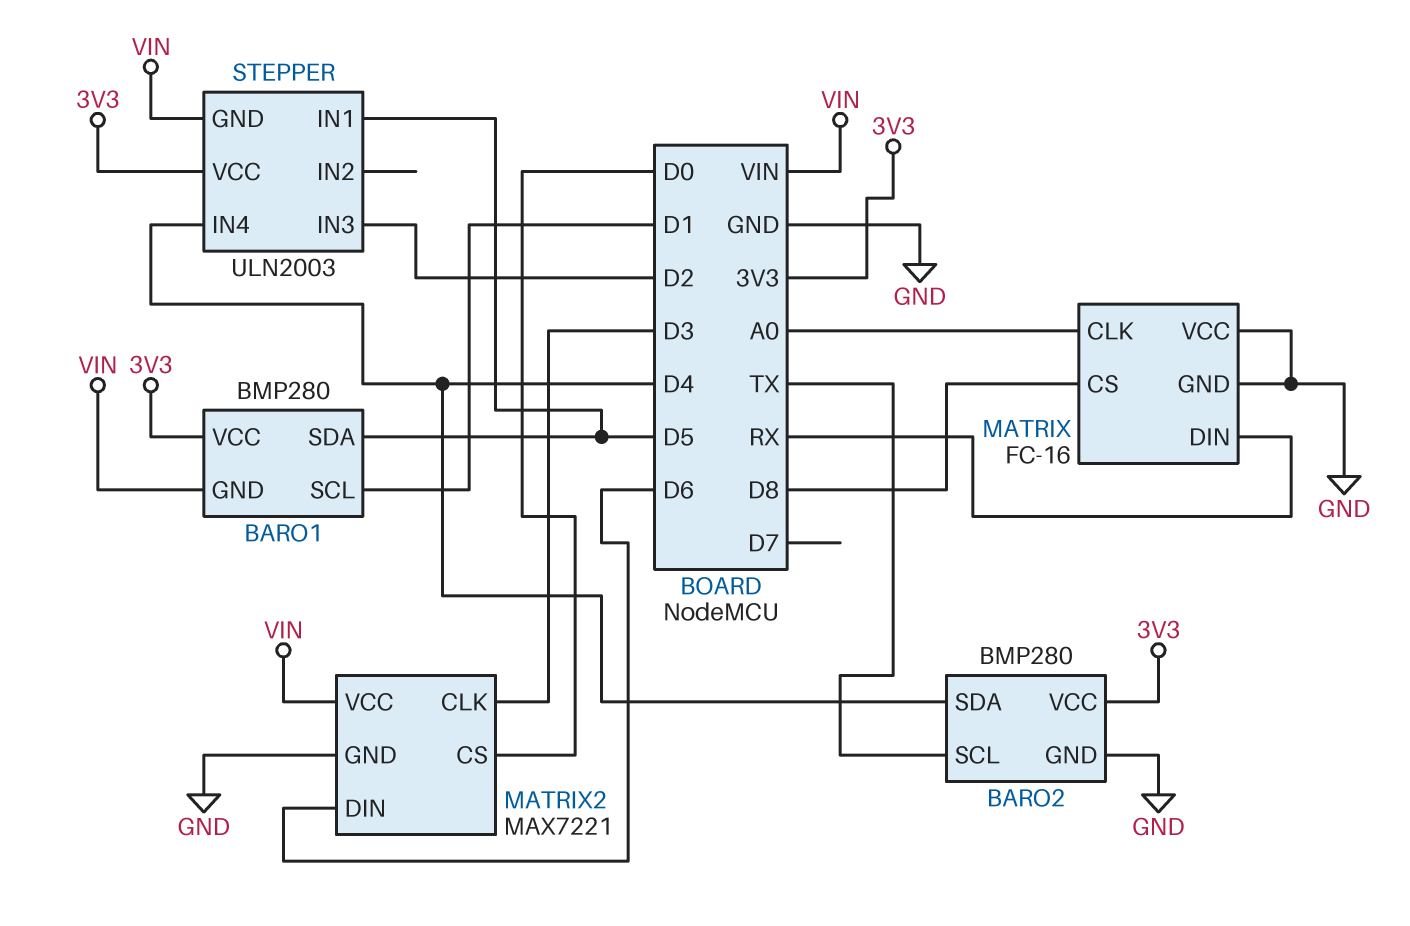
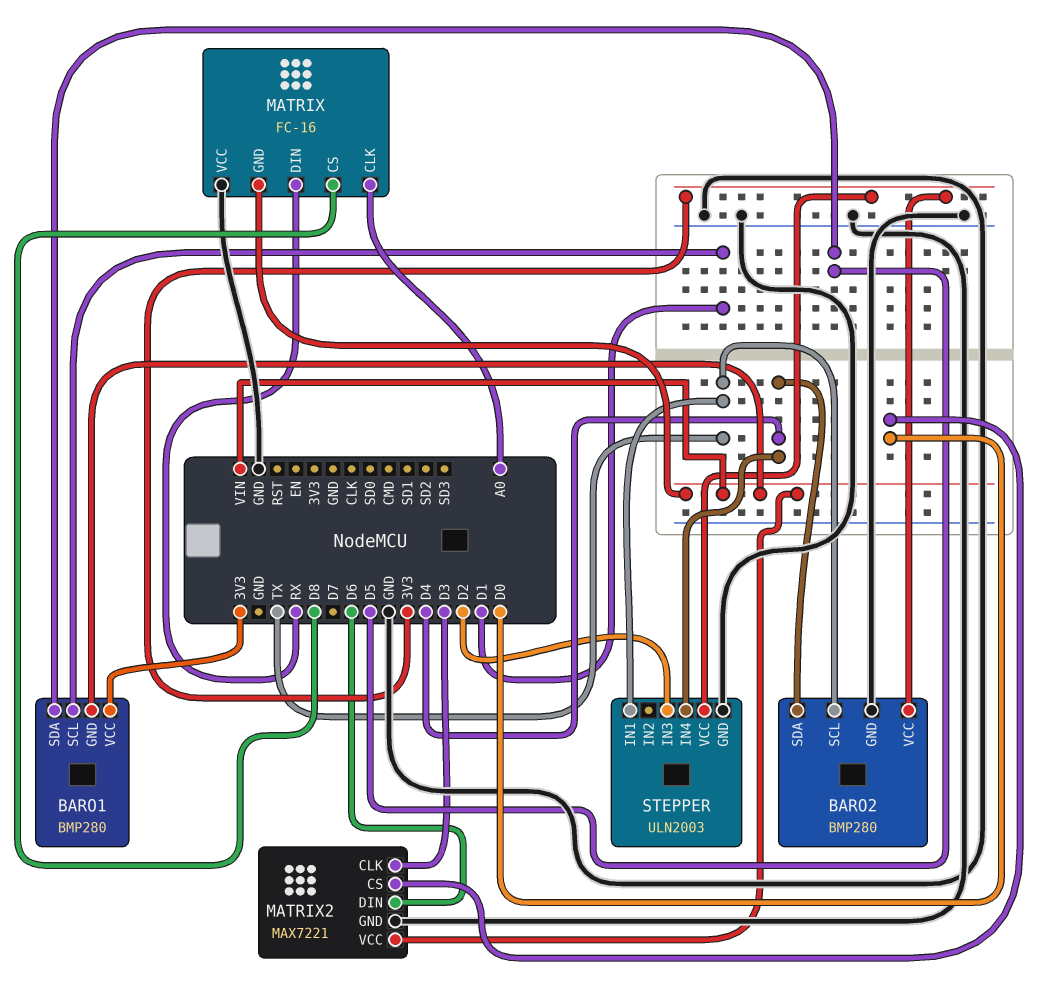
MATRIX pin GND: GND -> VIN
STEPPER pin GND: VIN -> GND
STEPPER pin IN1: D5 -> TX

